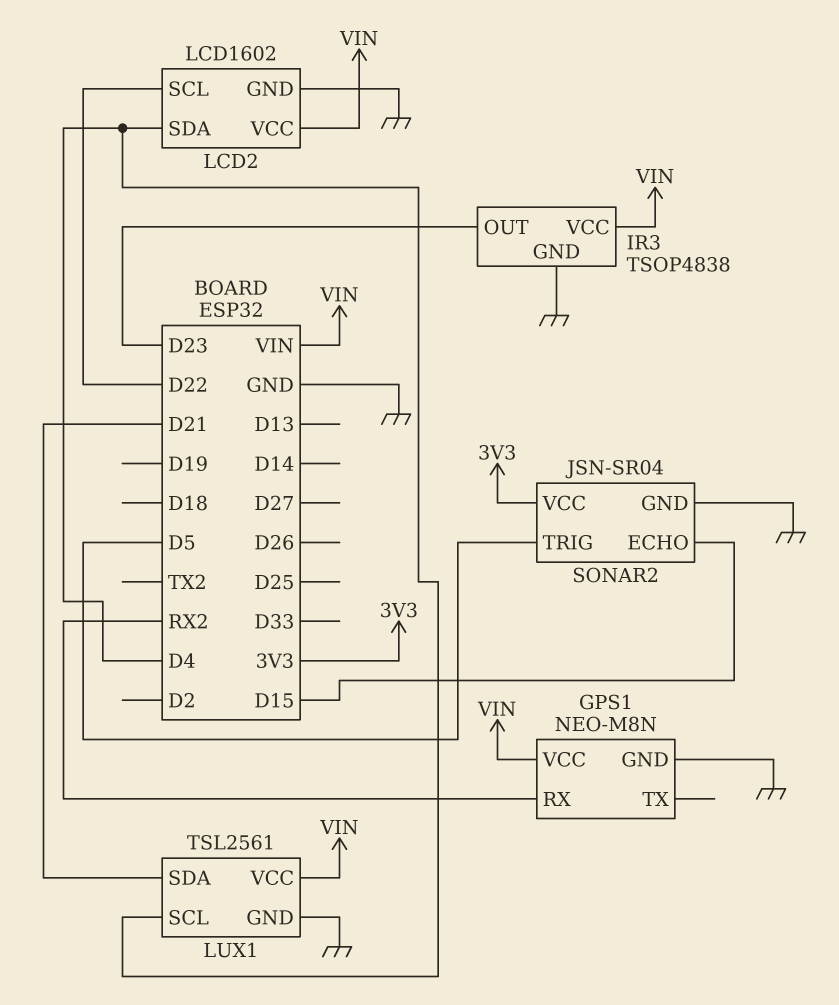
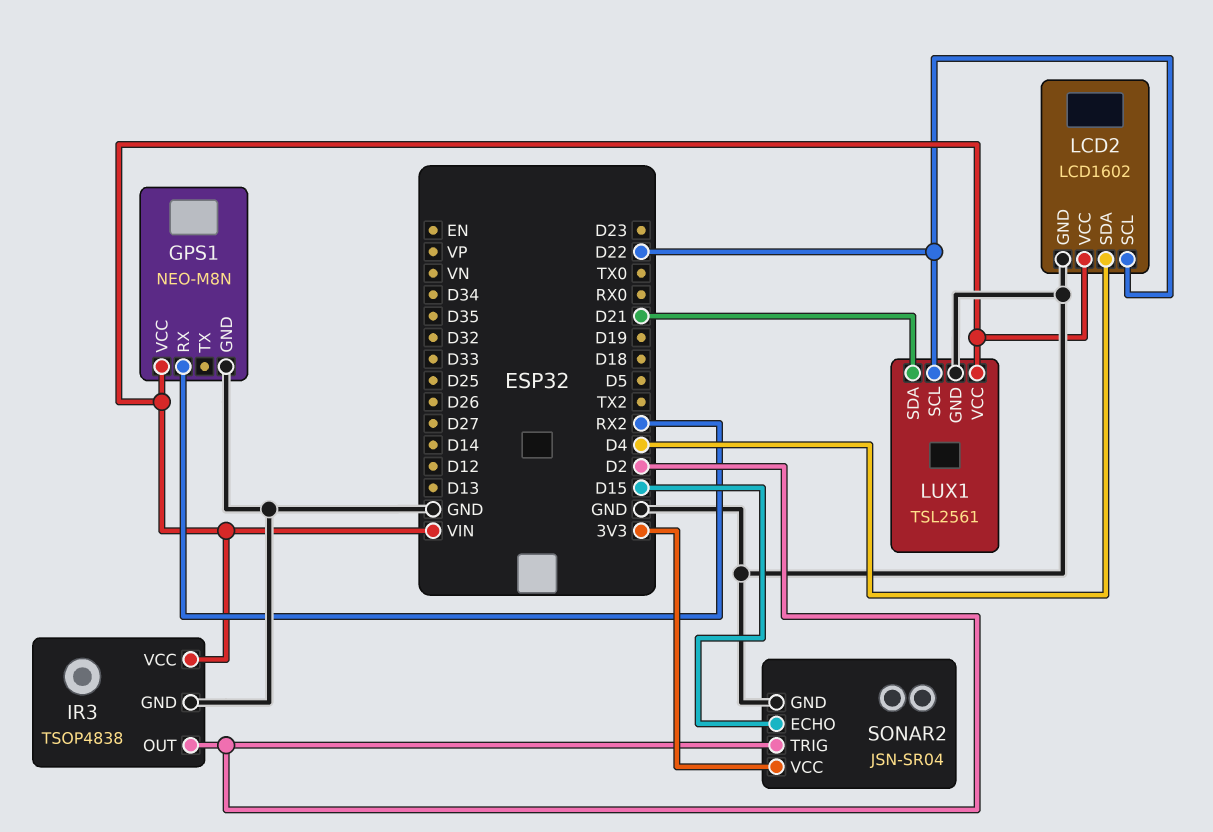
IR3 pin OUT: D23 -> D2
LUX1 pin SCL: D4 -> D22
SONAR2 pin TRIG: D5 -> D2

